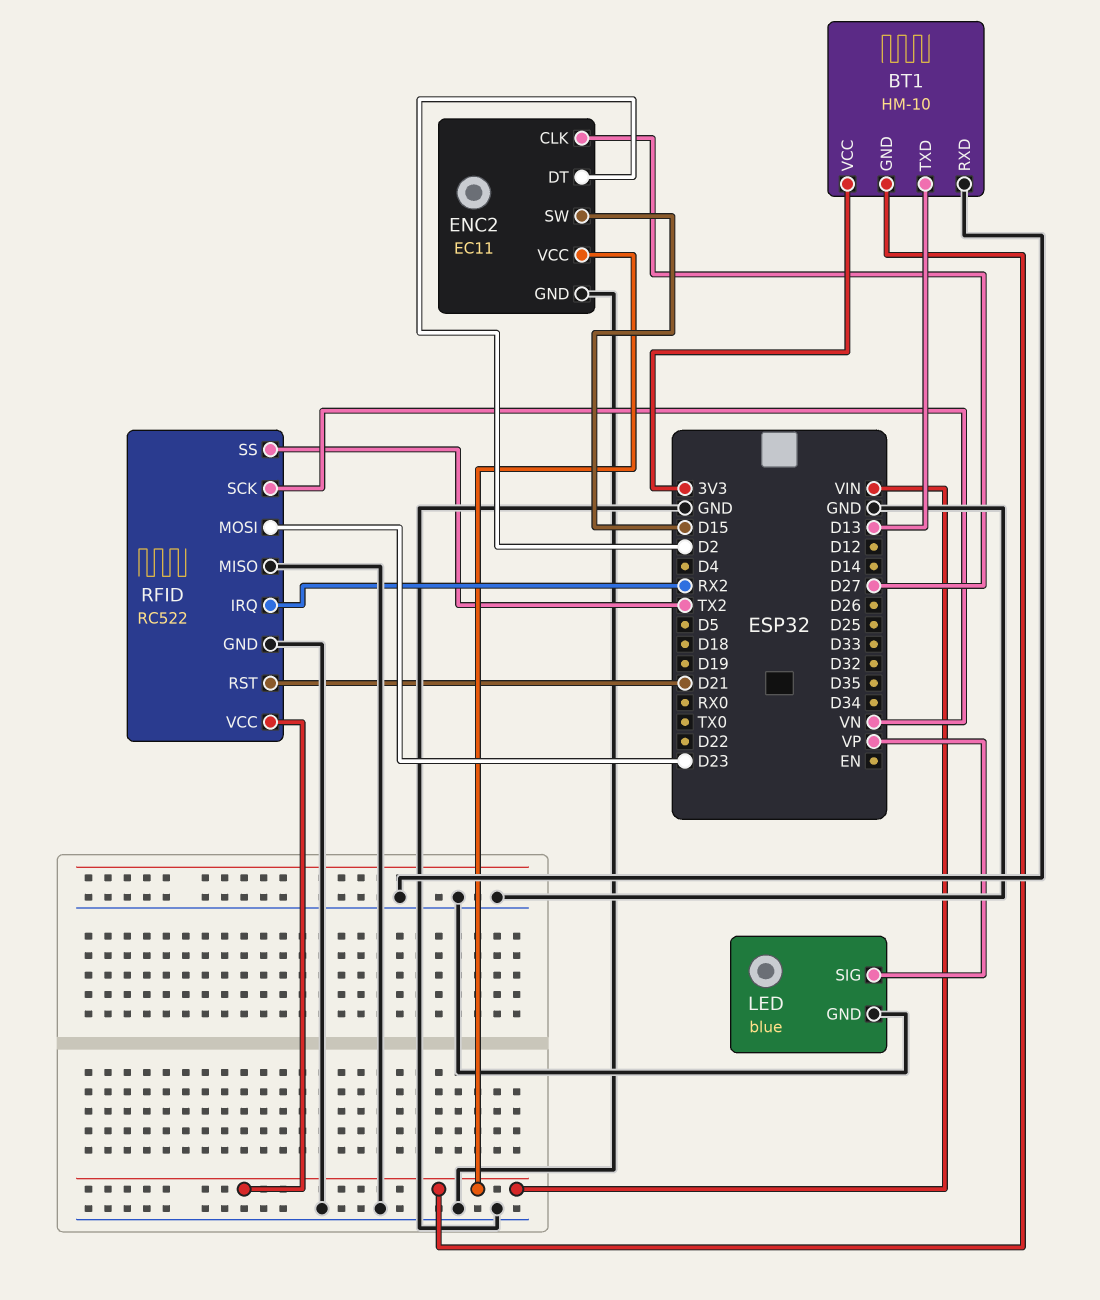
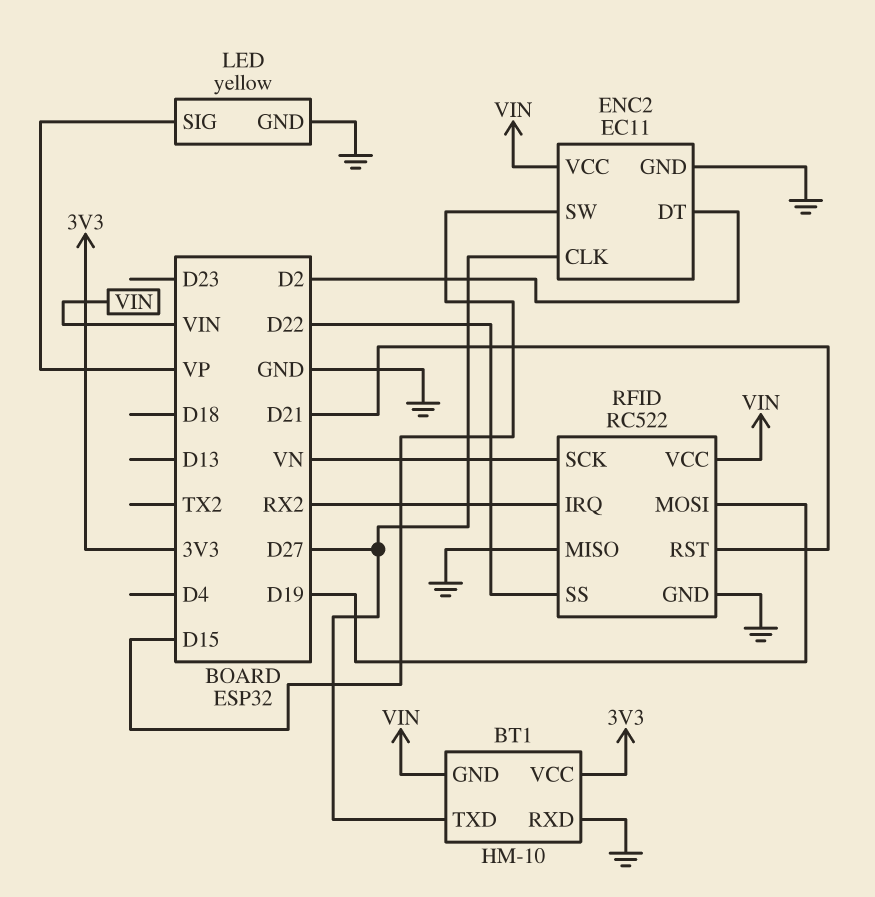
BT1 pin TXD: D13 -> D27
LED: blue -> yellow
RFID pin MOSI: D23 -> D19
RFID pin SS: TX2 -> D22

